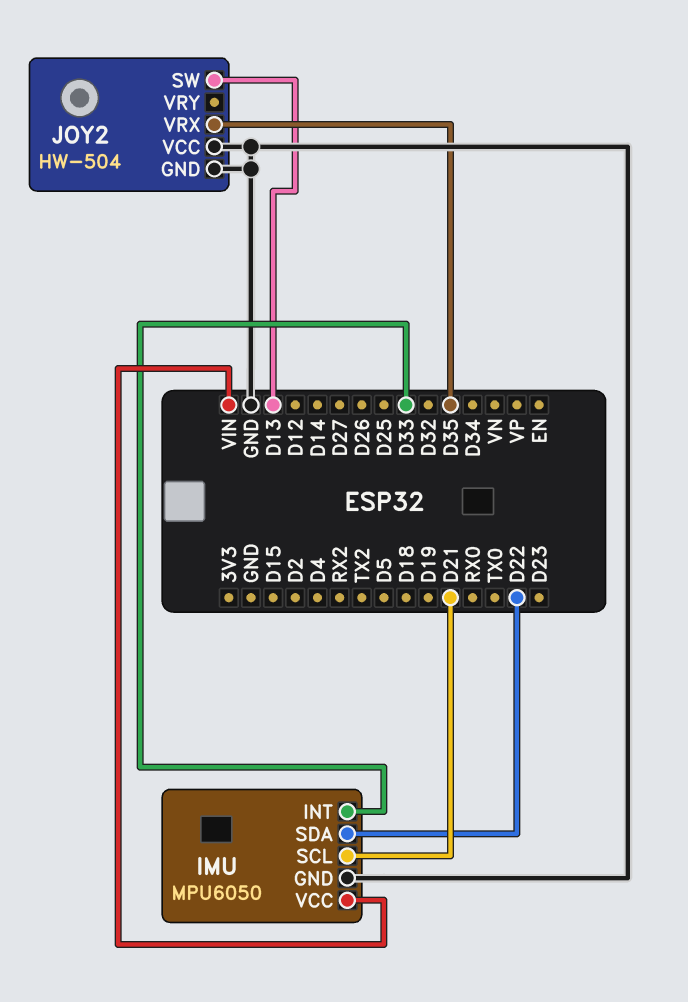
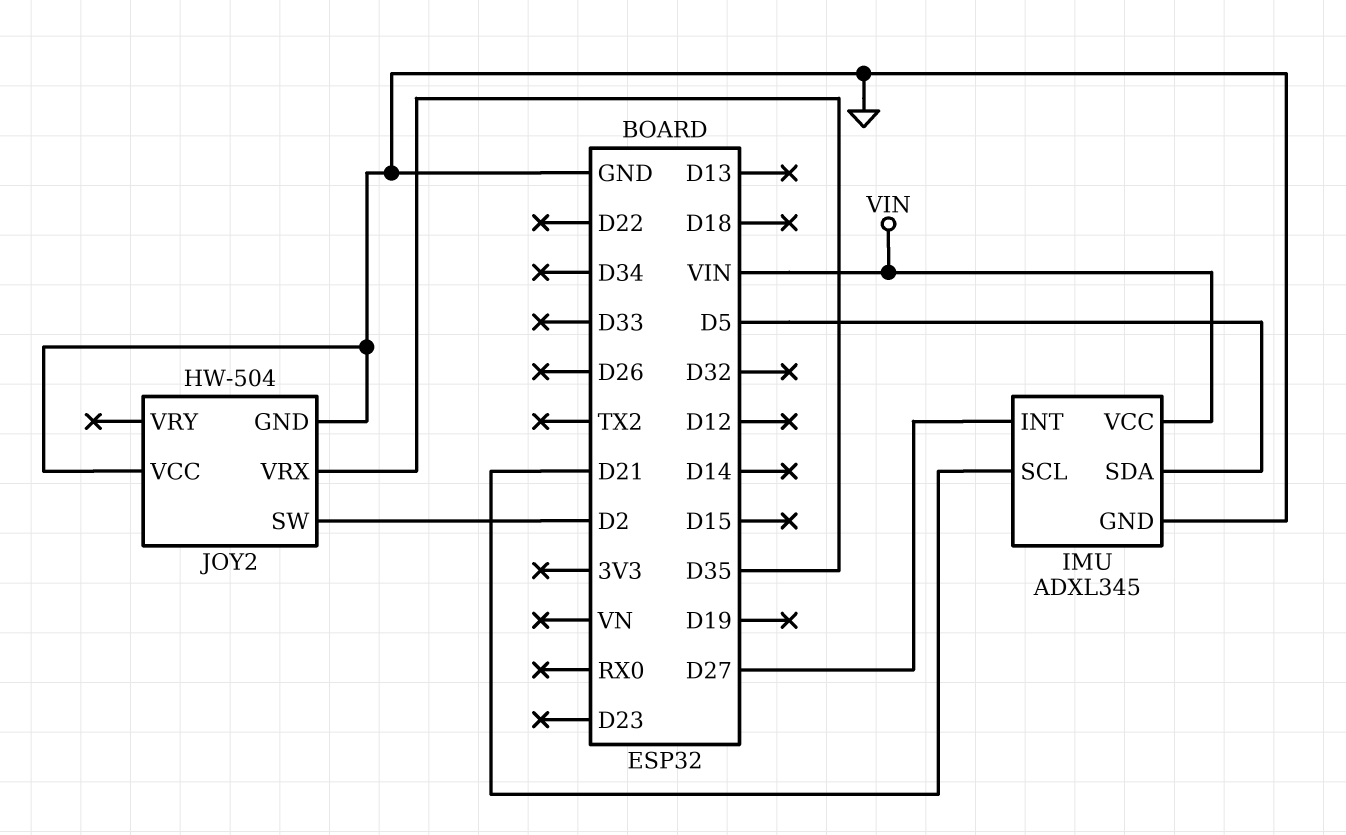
IMU: MPU6050 -> ADXL345
IMU pin INT: D33 -> D27
IMU pin SDA: D22 -> D5
JOY2 pin SW: D13 -> D2

